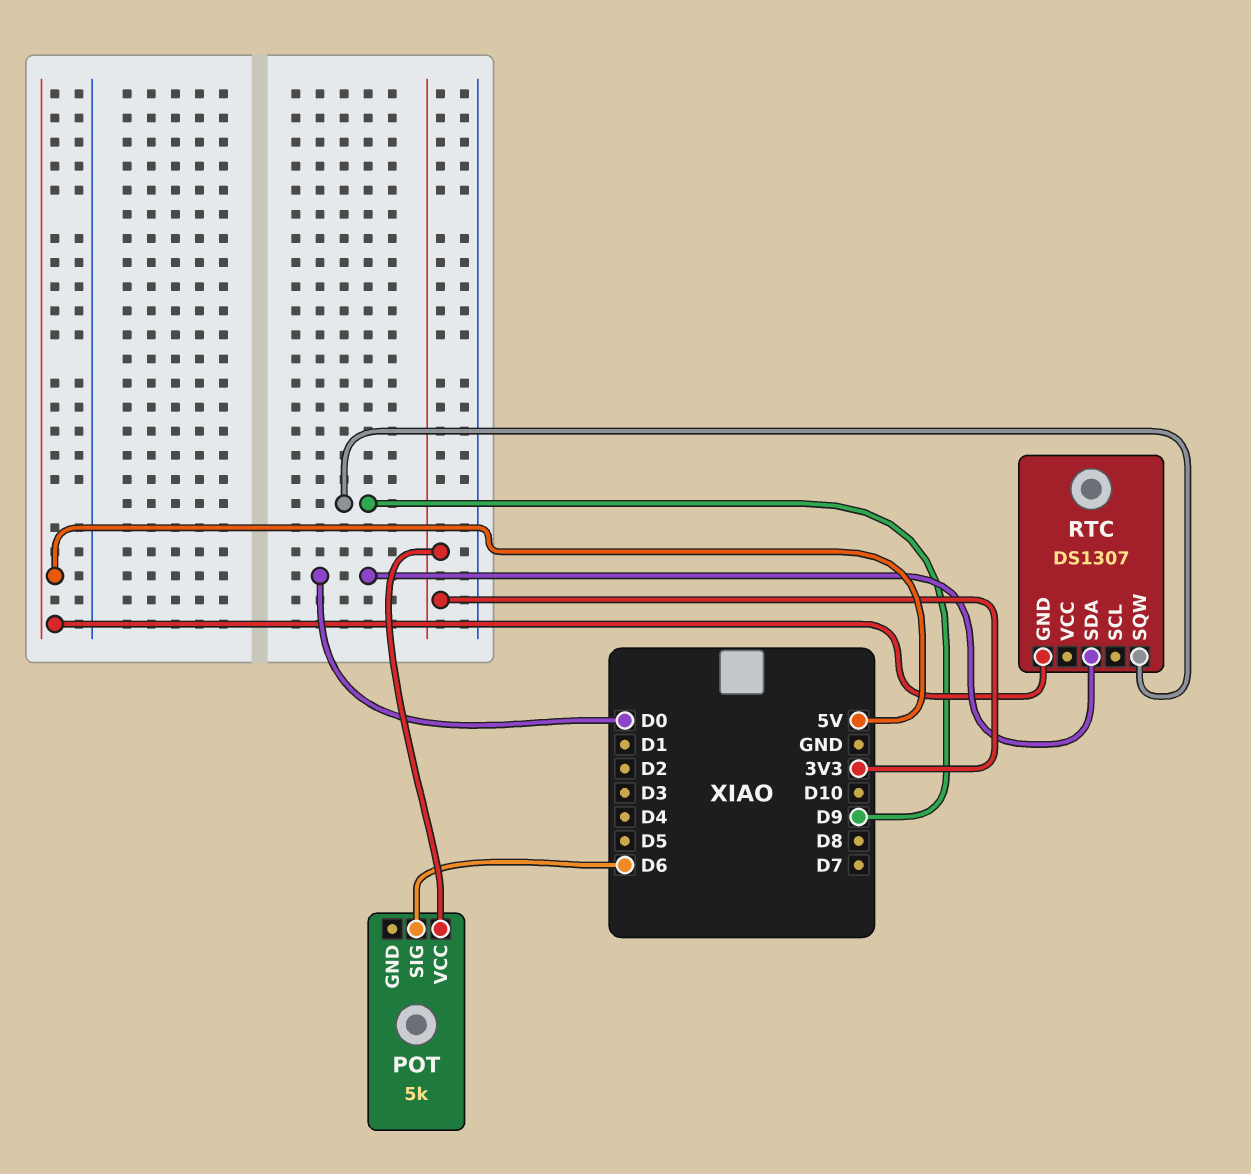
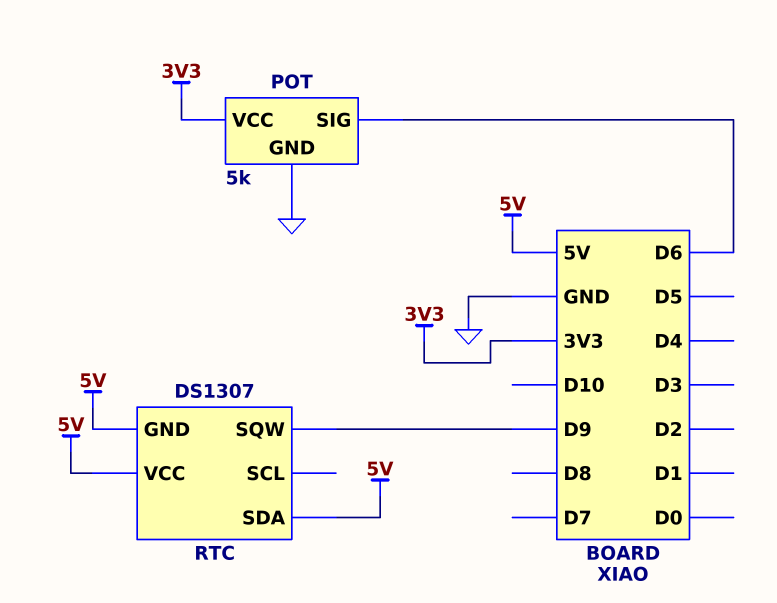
POT pin GND: none -> GND
RTC pin SDA: D0 -> 5V
RTC pin VCC: none -> 5V

